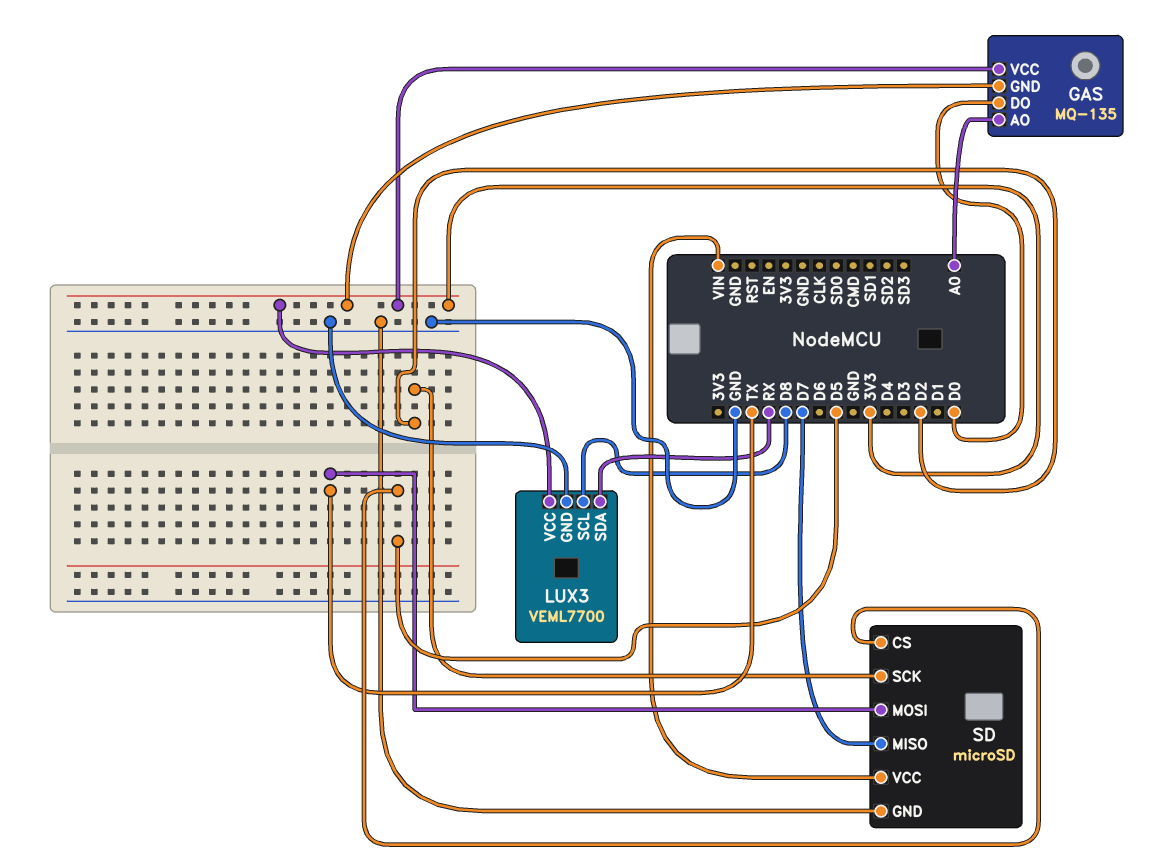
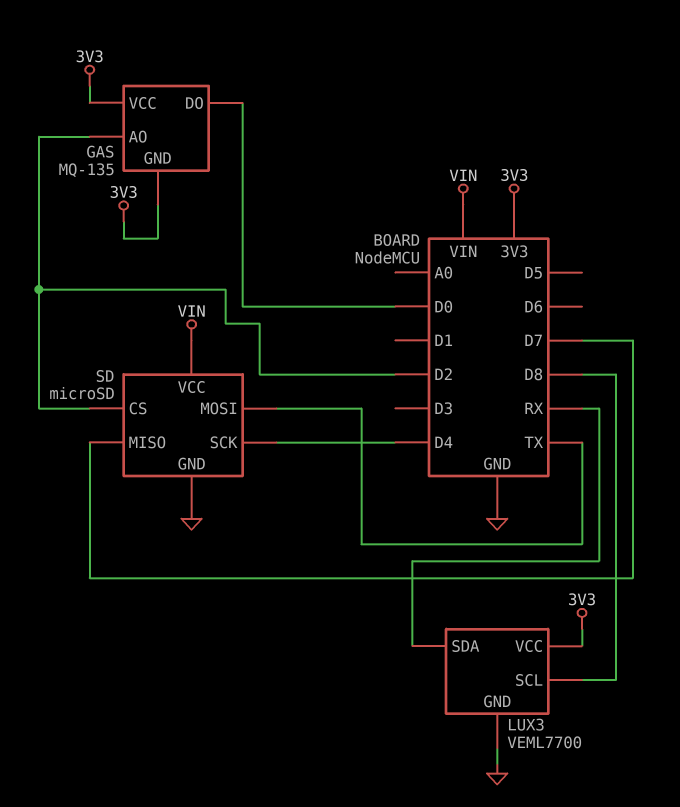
GAS pin AO: A0 -> D2
SD pin CS: D5 -> D2
SD pin SCK: D2 -> D4

